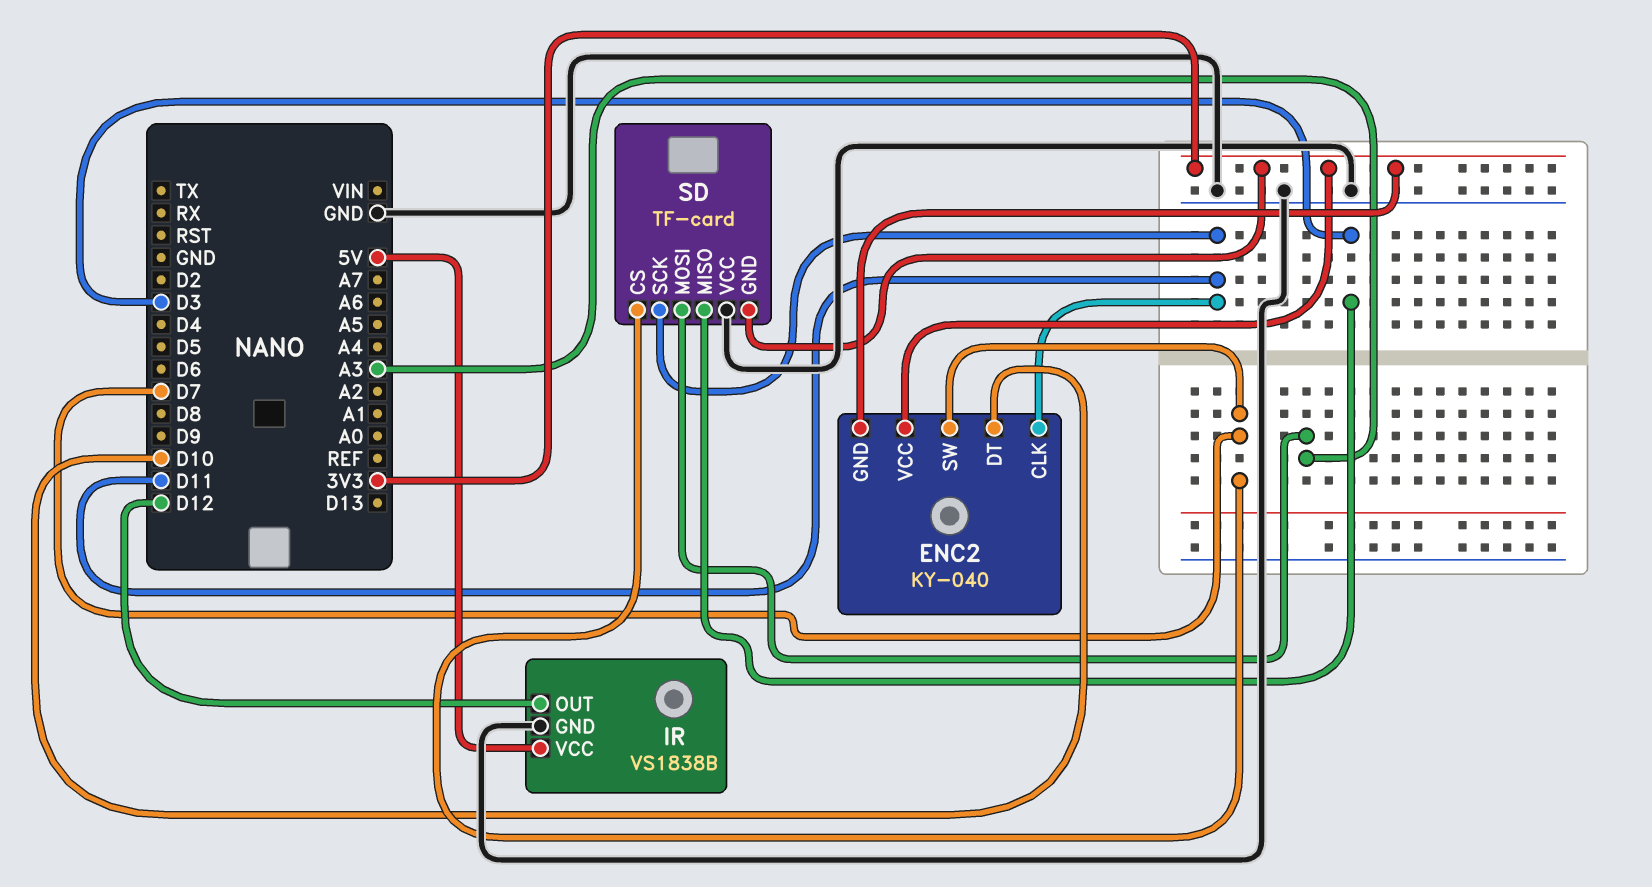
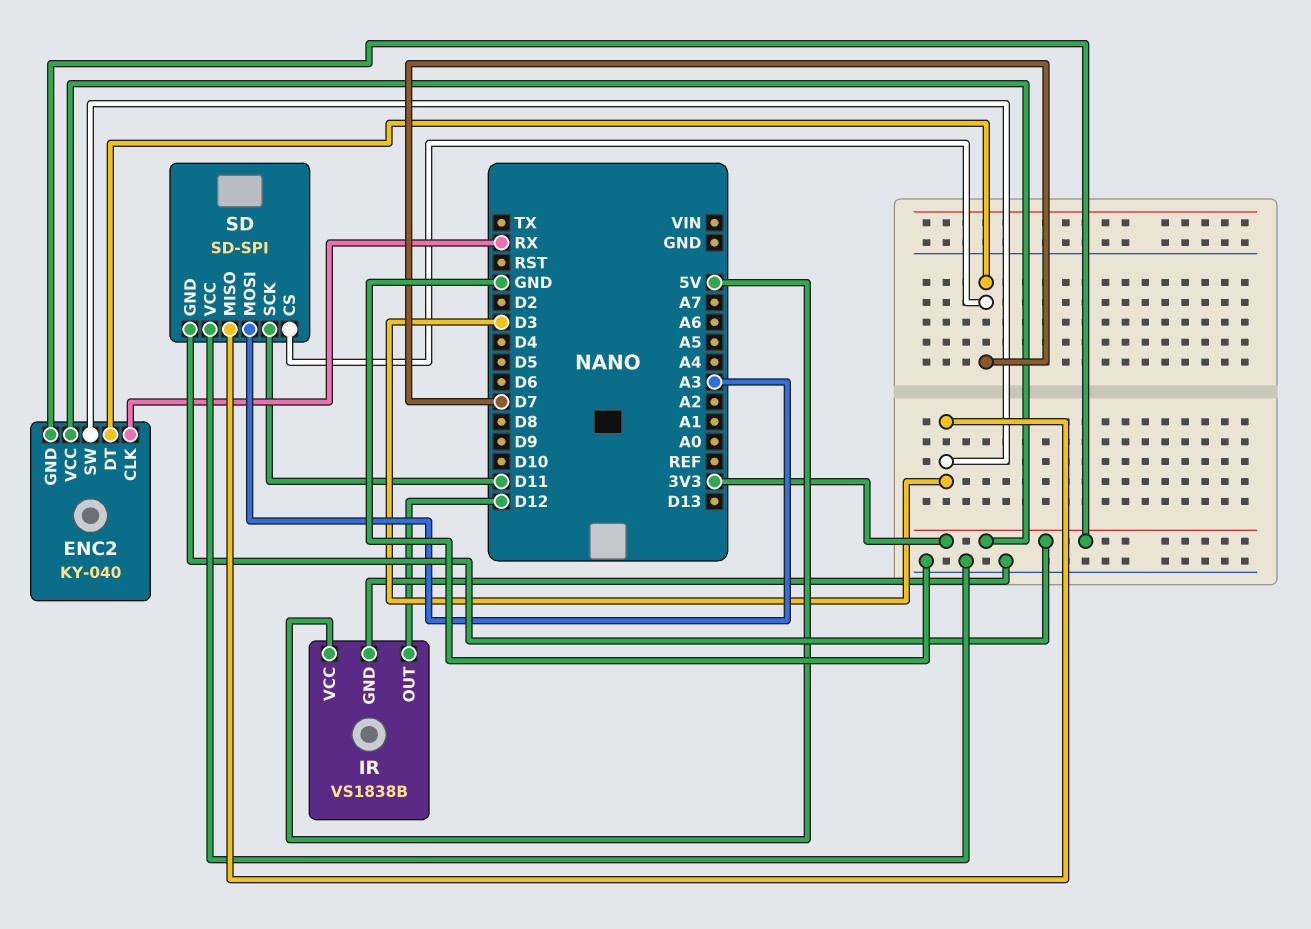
ENC2 pin CLK: D11 -> RX
ENC2 pin DT: D10 -> D7
ENC2 pin SW: D7 -> D3
SD: TF-card -> SD-SPI

